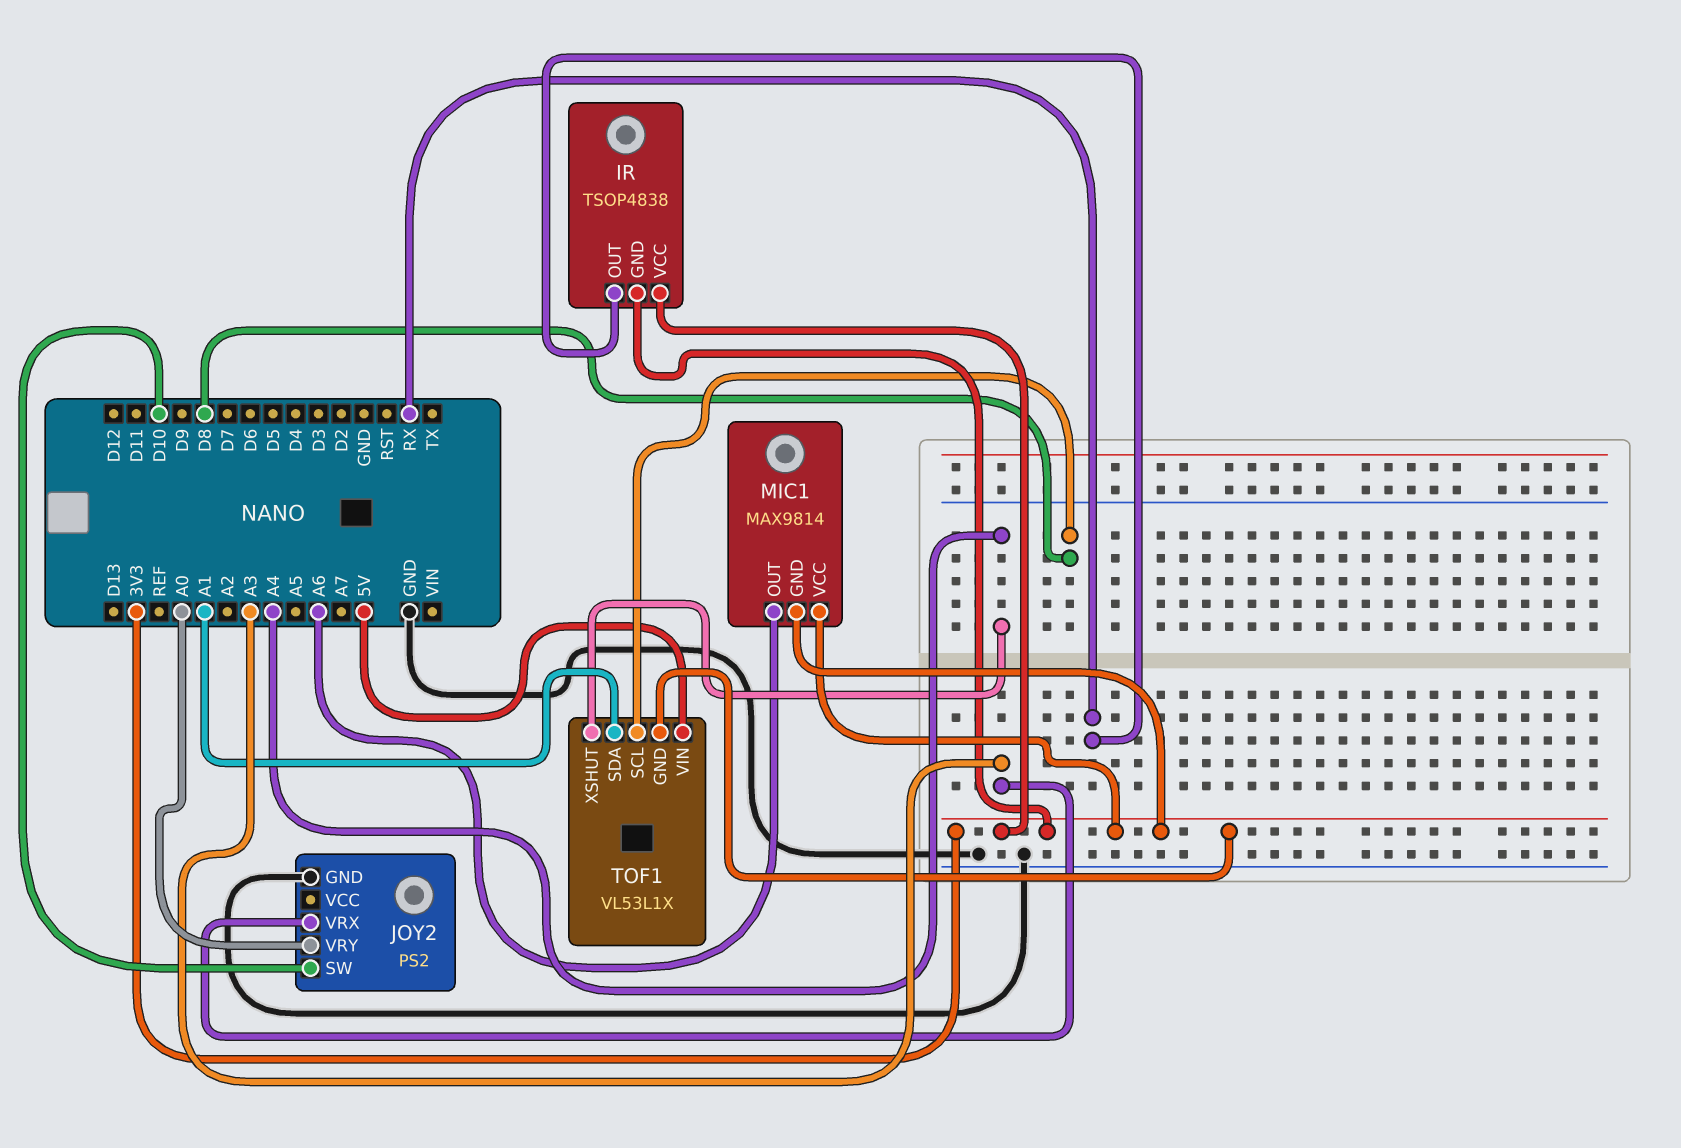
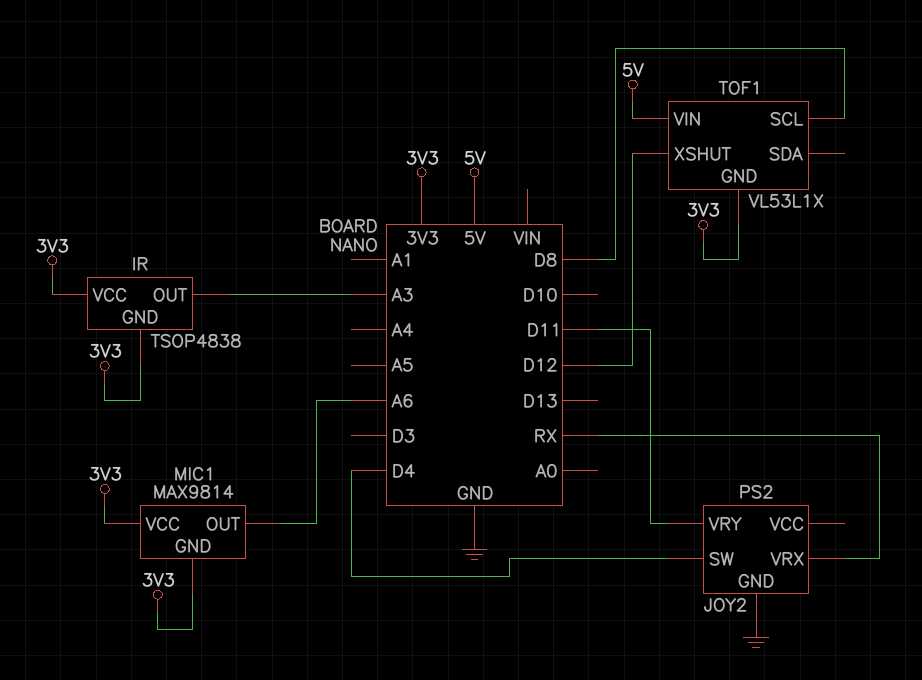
IR pin OUT: RX -> A3
JOY2 pin SW: D10 -> D4
JOY2 pin VRX: A3 -> RX
JOY2 pin VRY: A0 -> D11
TOF1 pin SDA: A1 -> none
TOF1 pin XSHUT: A4 -> D12

